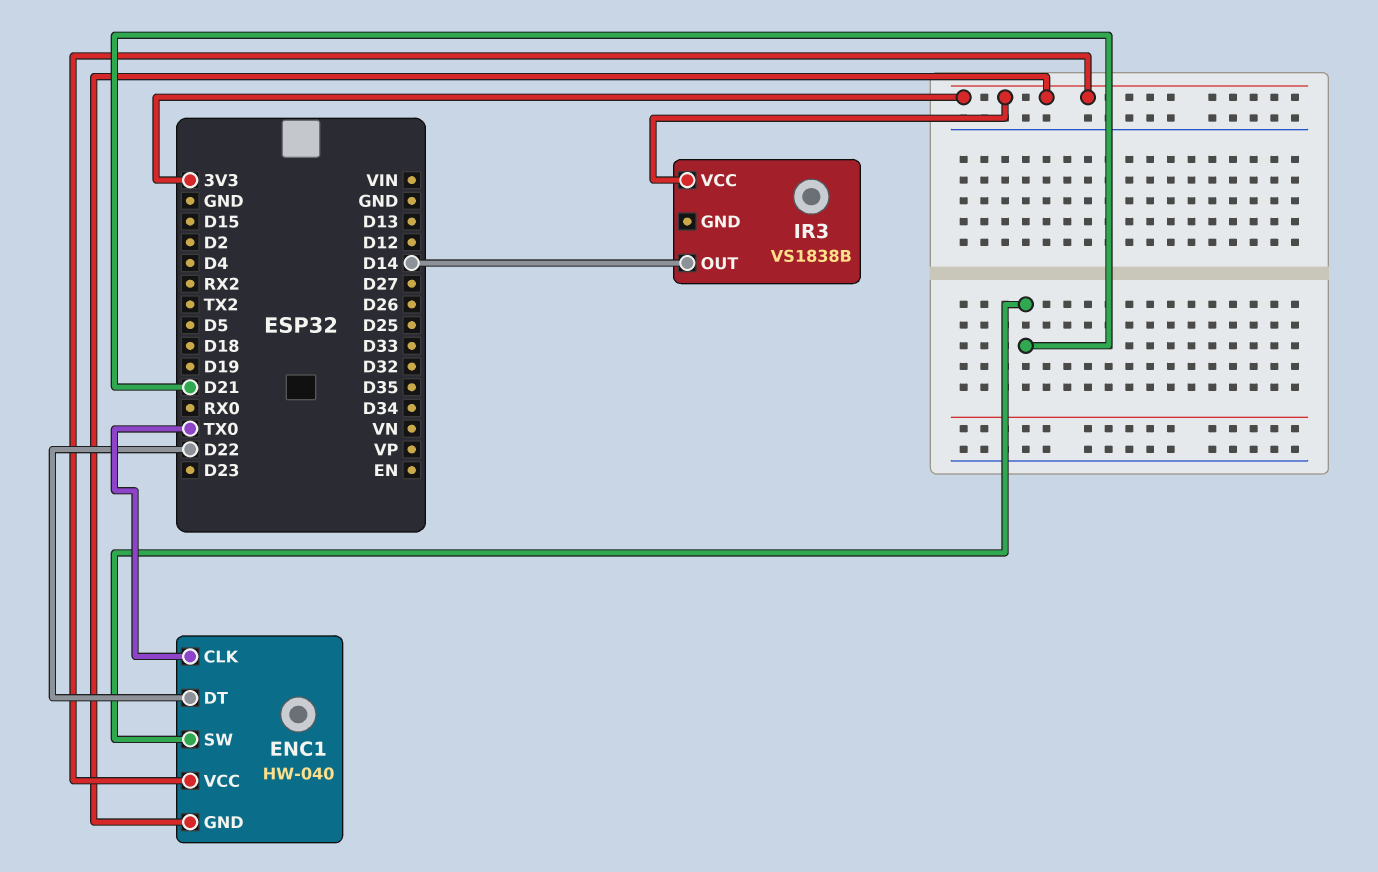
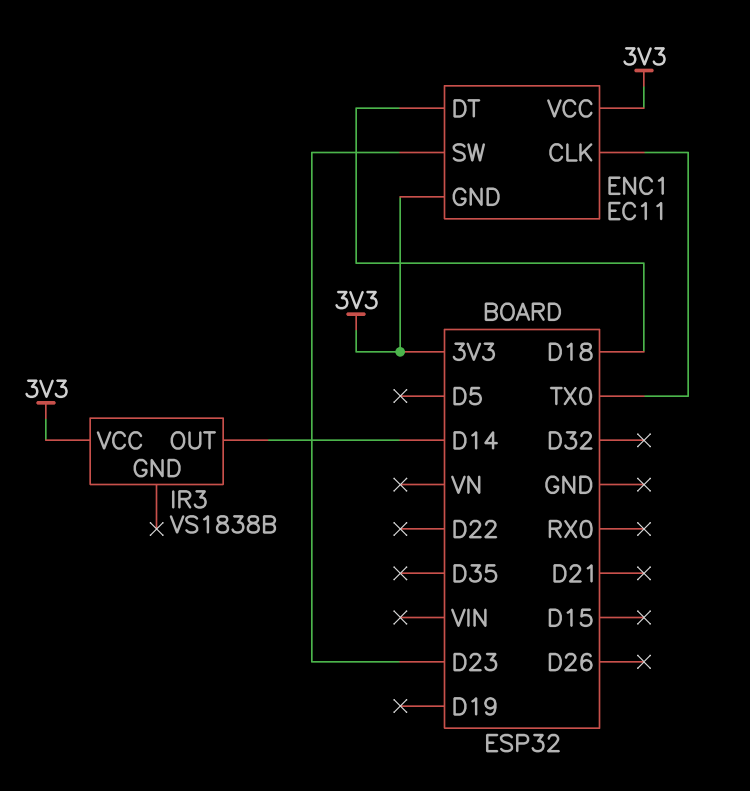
ENC1: HW-040 -> EC11
ENC1 pin DT: D22 -> D18
ENC1 pin SW: D21 -> D23

